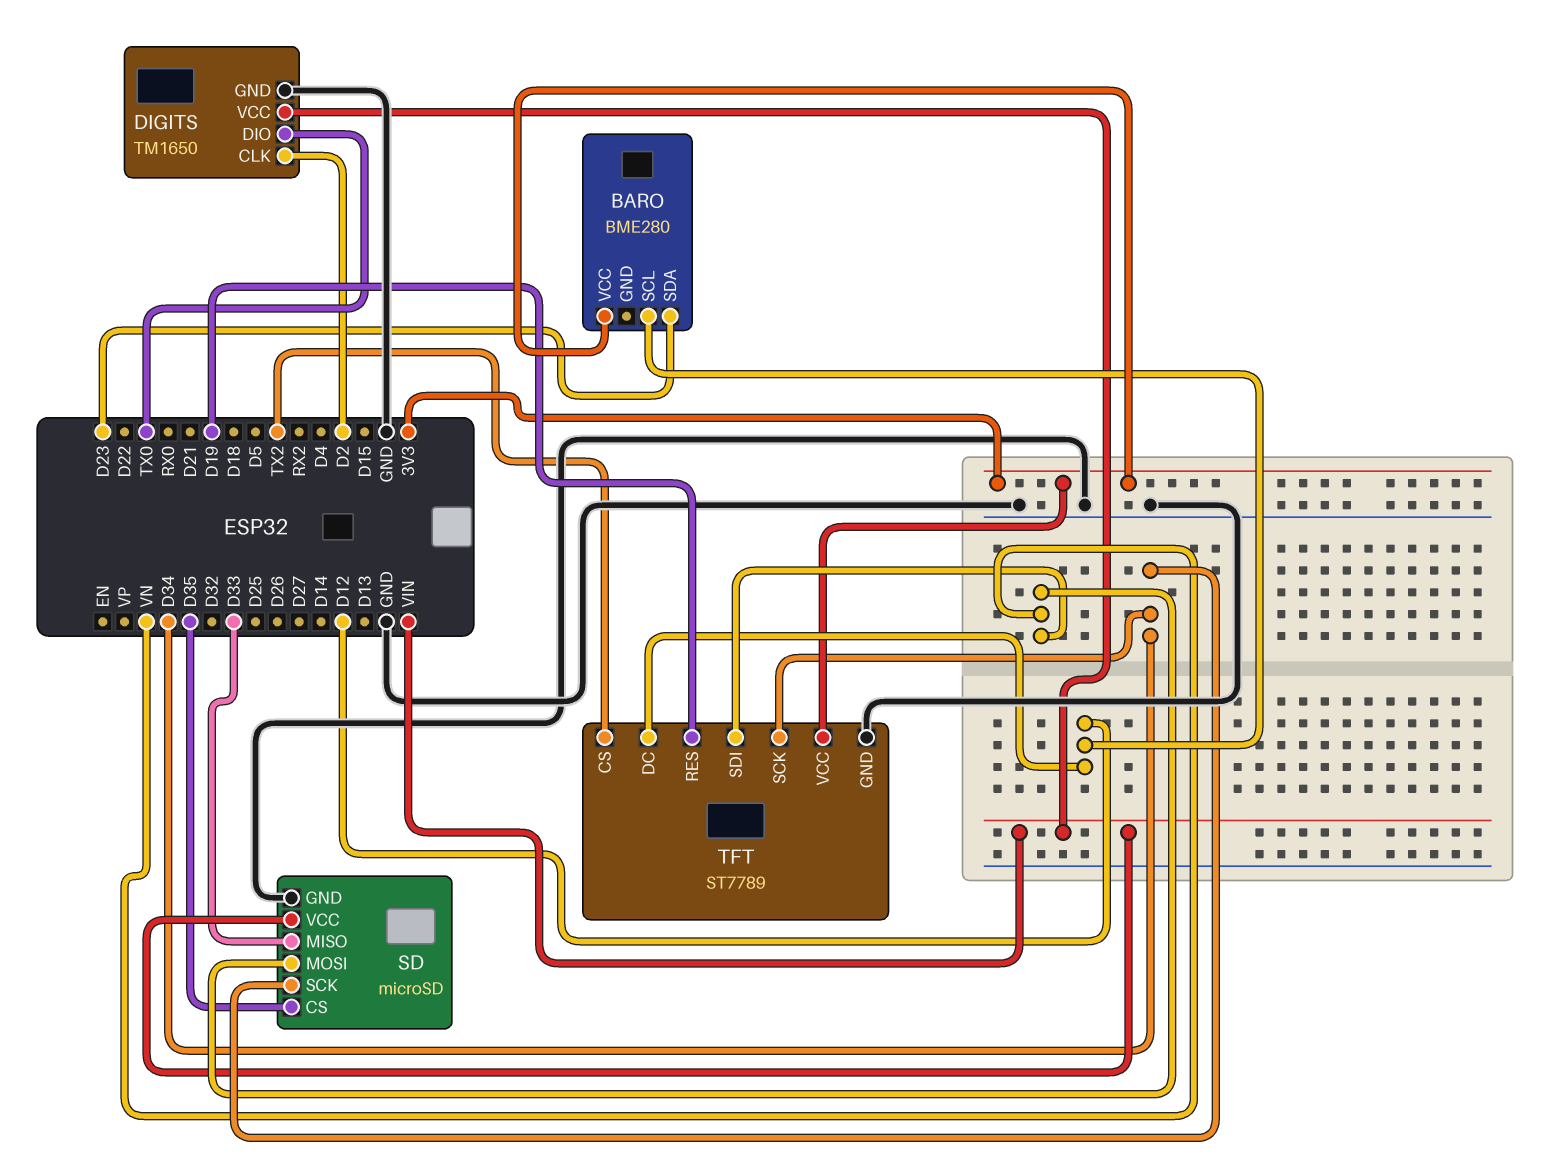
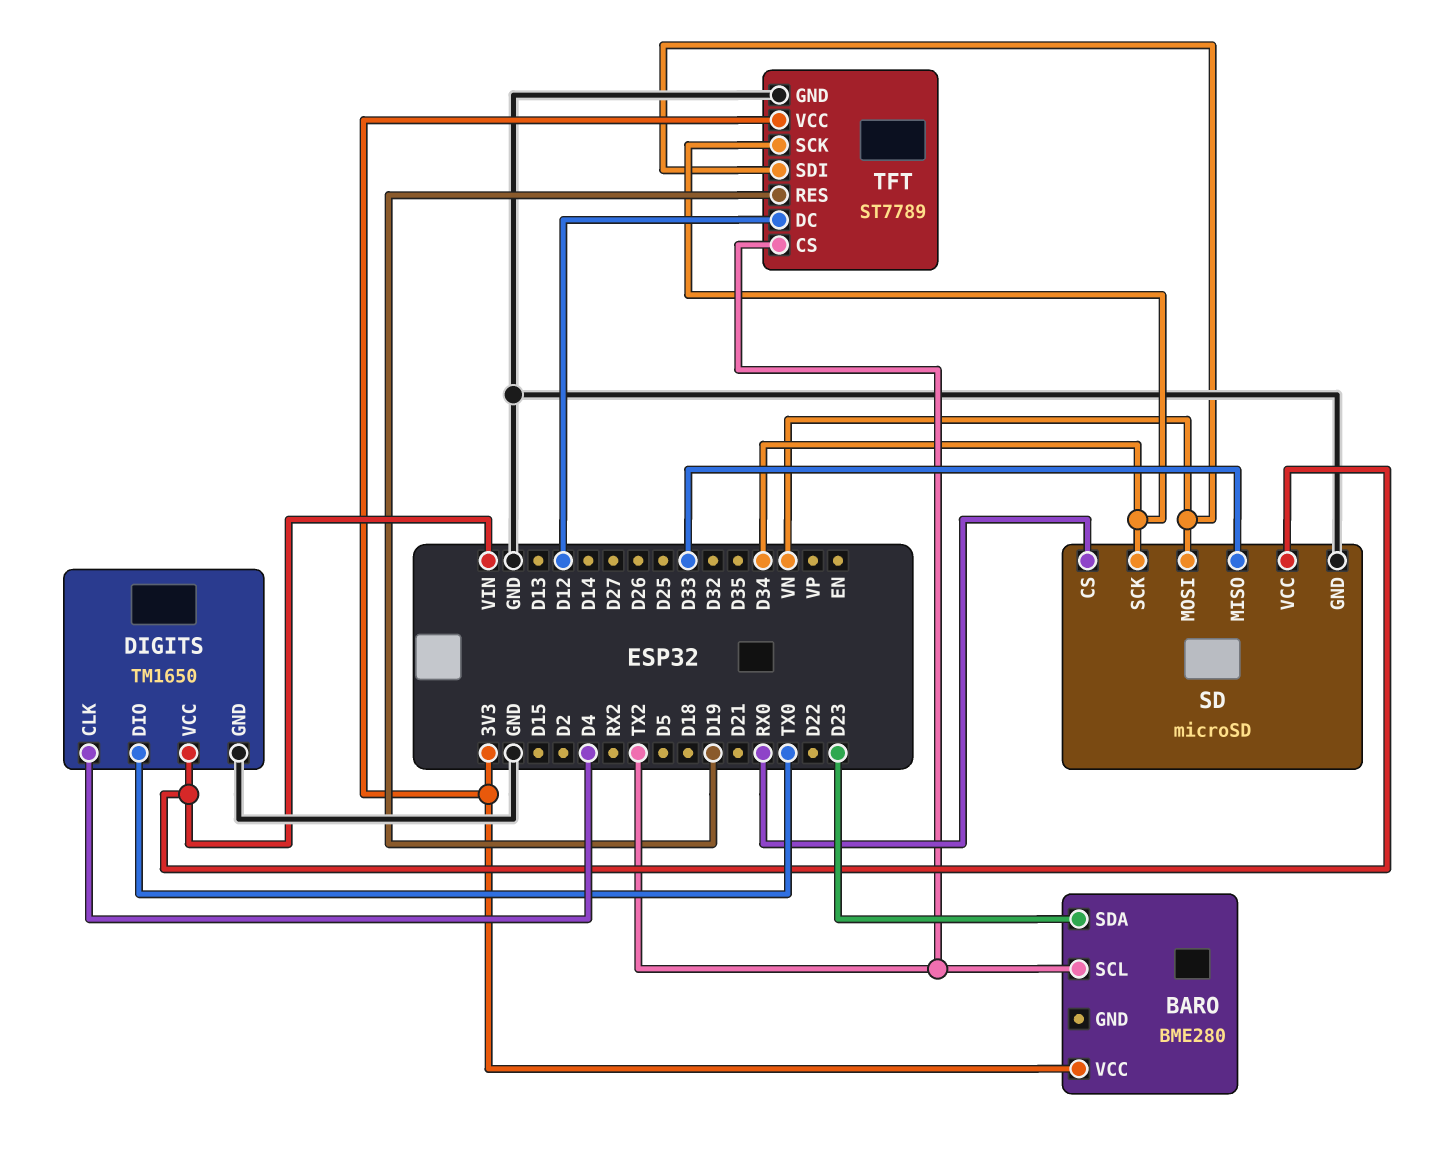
BARO pin SCL: D12 -> TX2
DIGITS pin CLK: D2 -> D4
SD pin CS: D35 -> RX0

